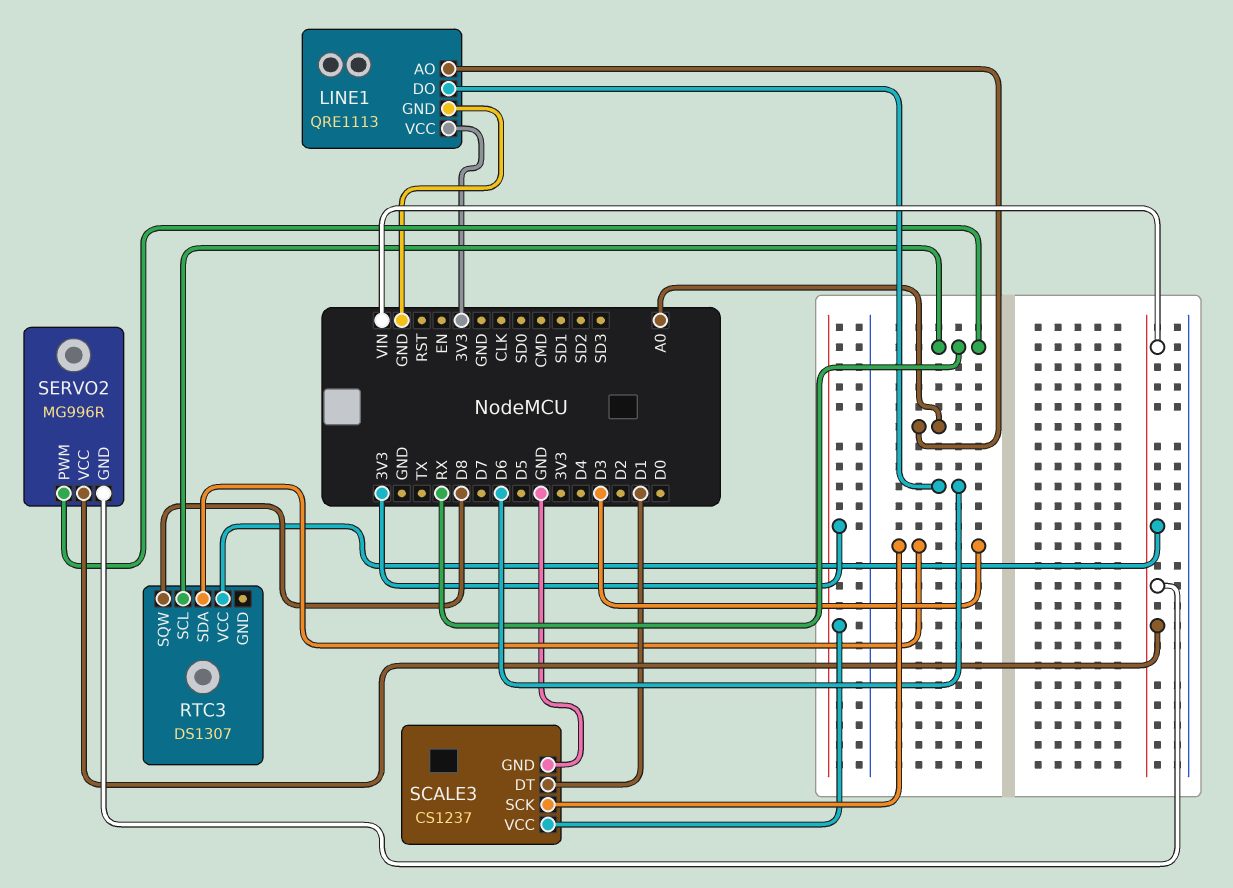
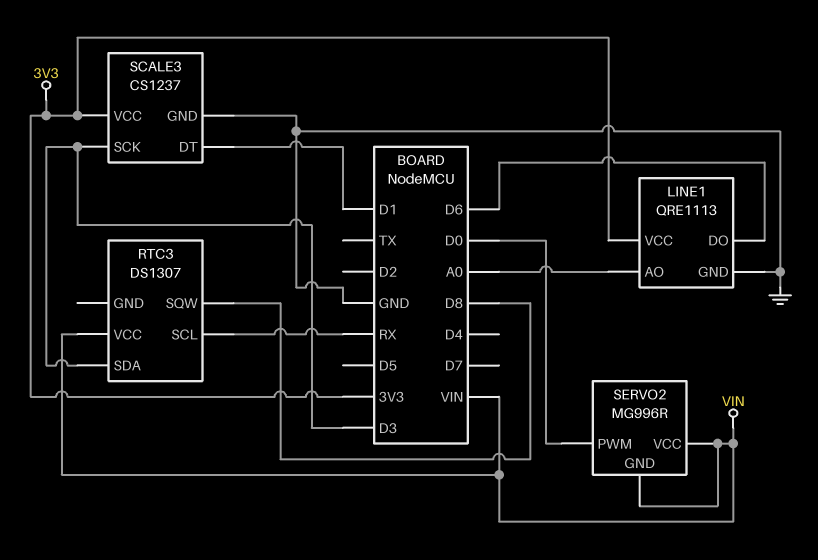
SERVO2 pin PWM: RX -> D0

